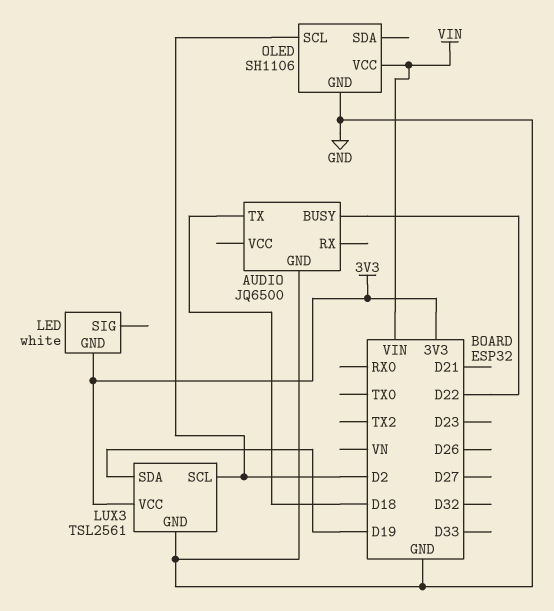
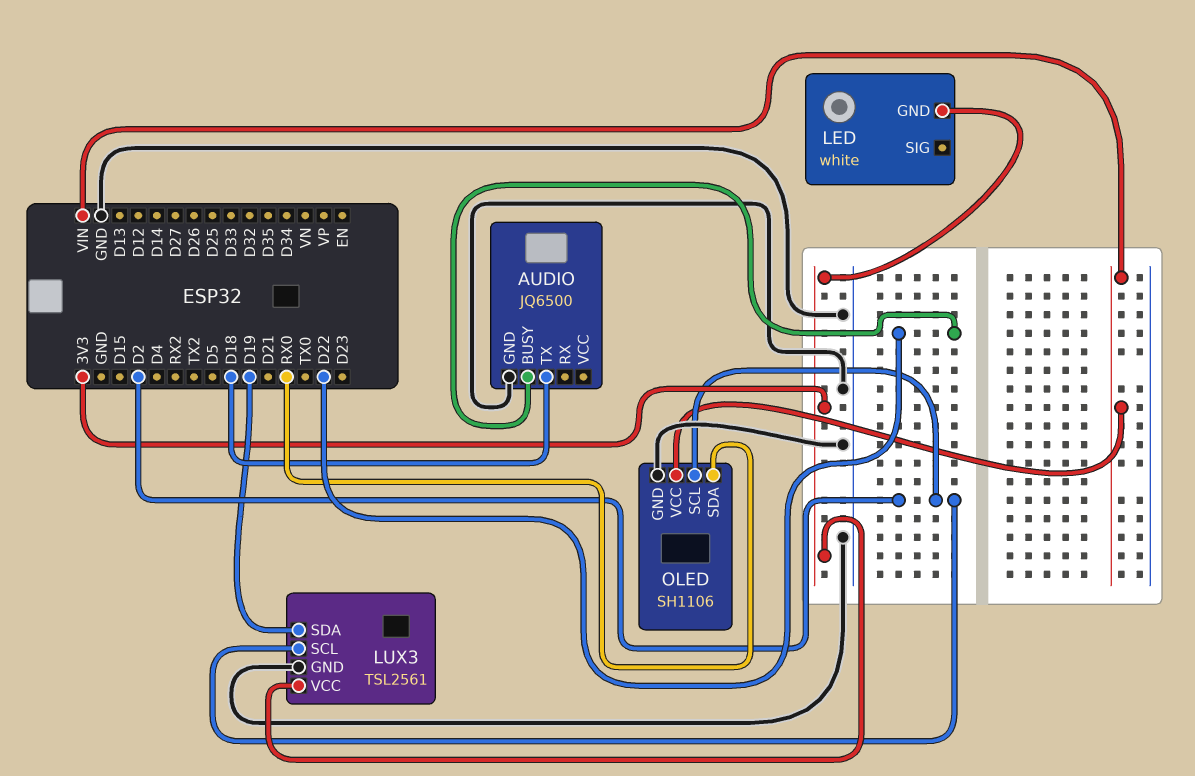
OLED pin SDA: none -> RX0

